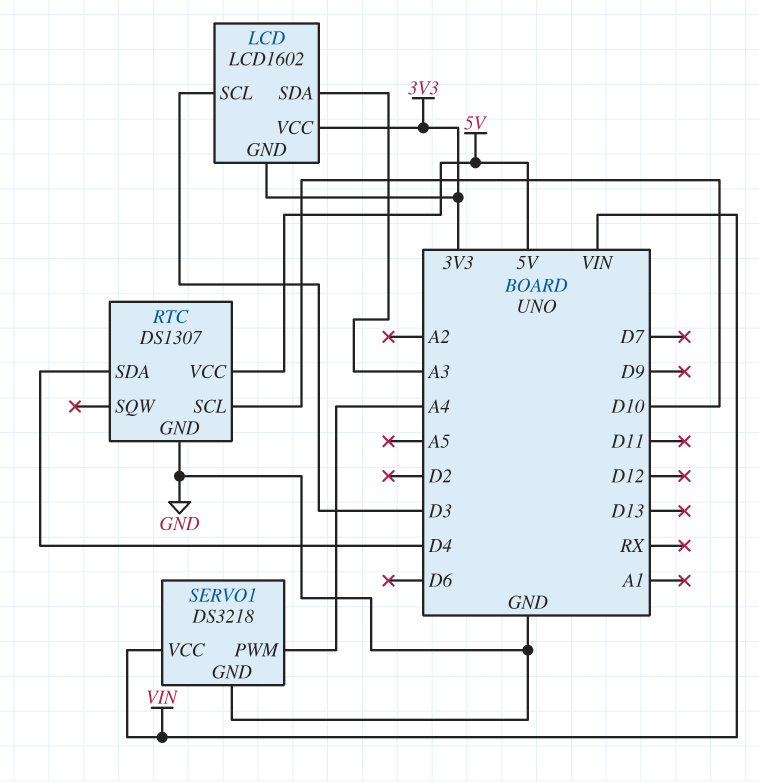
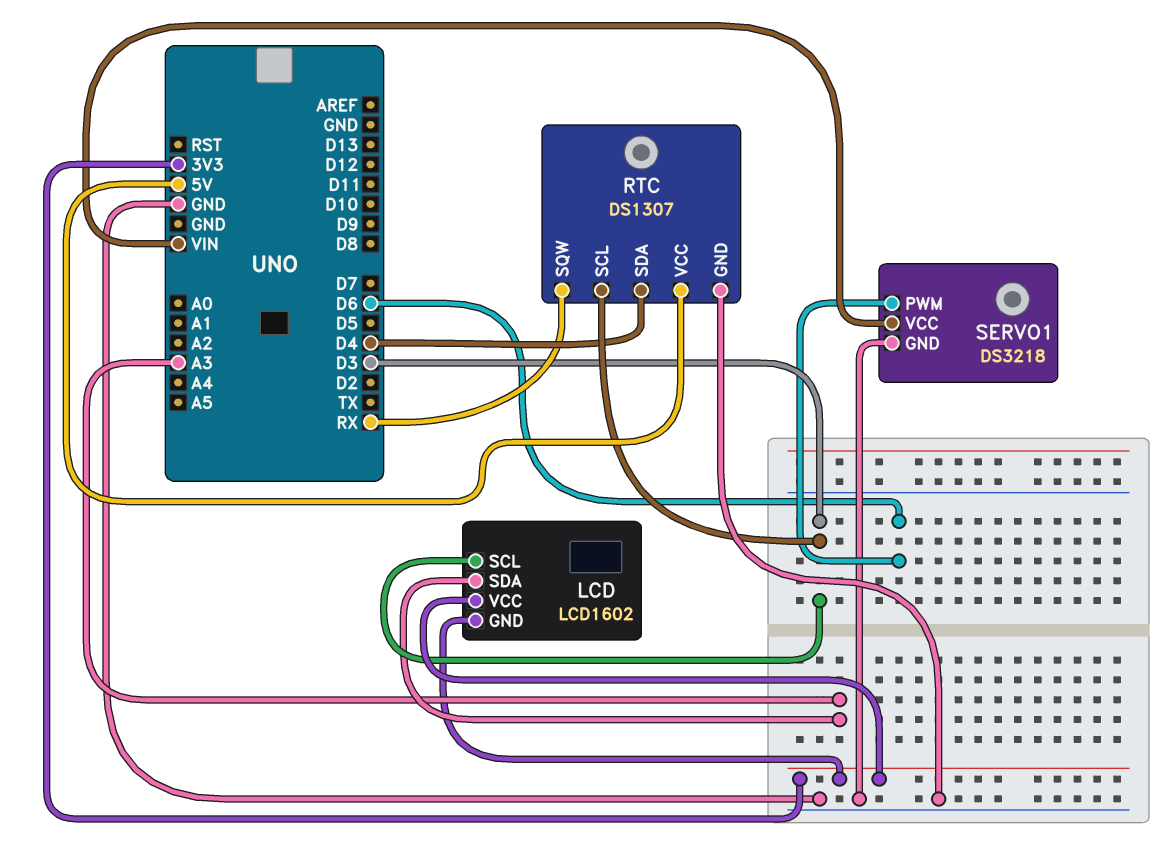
RTC pin SCL: D10 -> D3
RTC pin SQW: none -> RX
SERVO1 pin PWM: A4 -> D6

